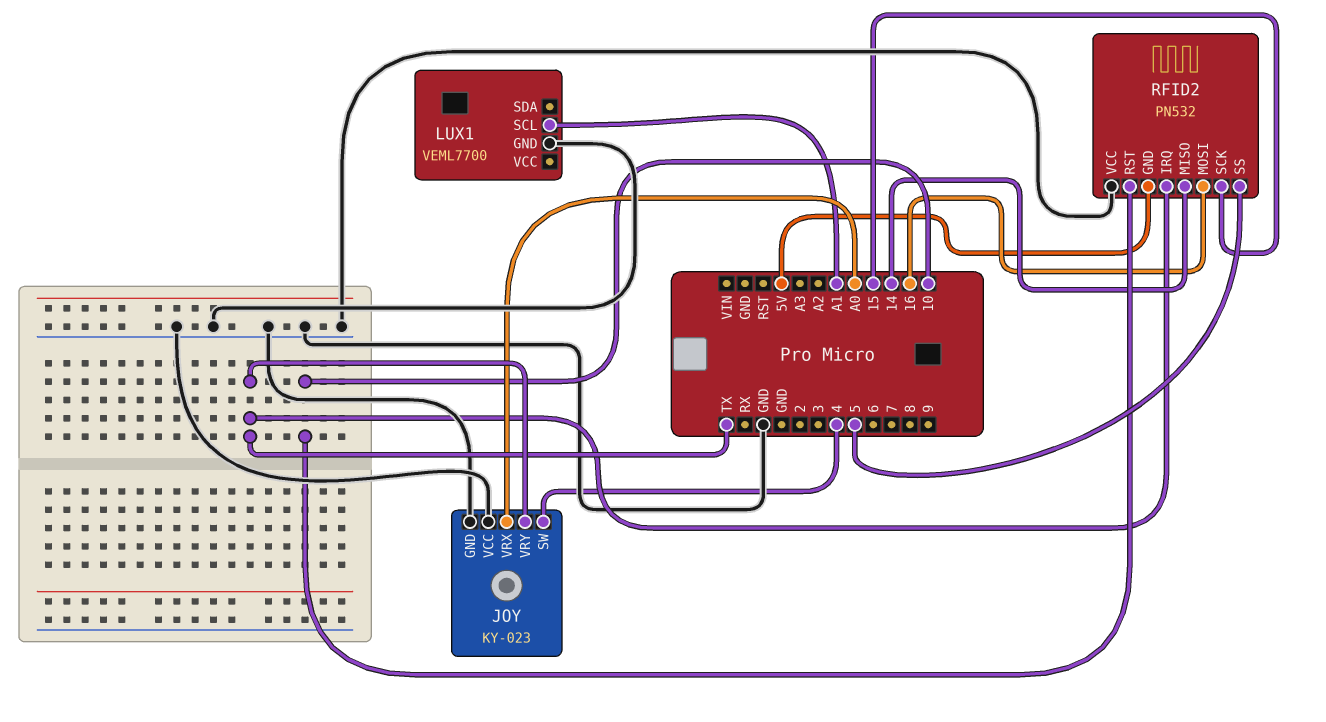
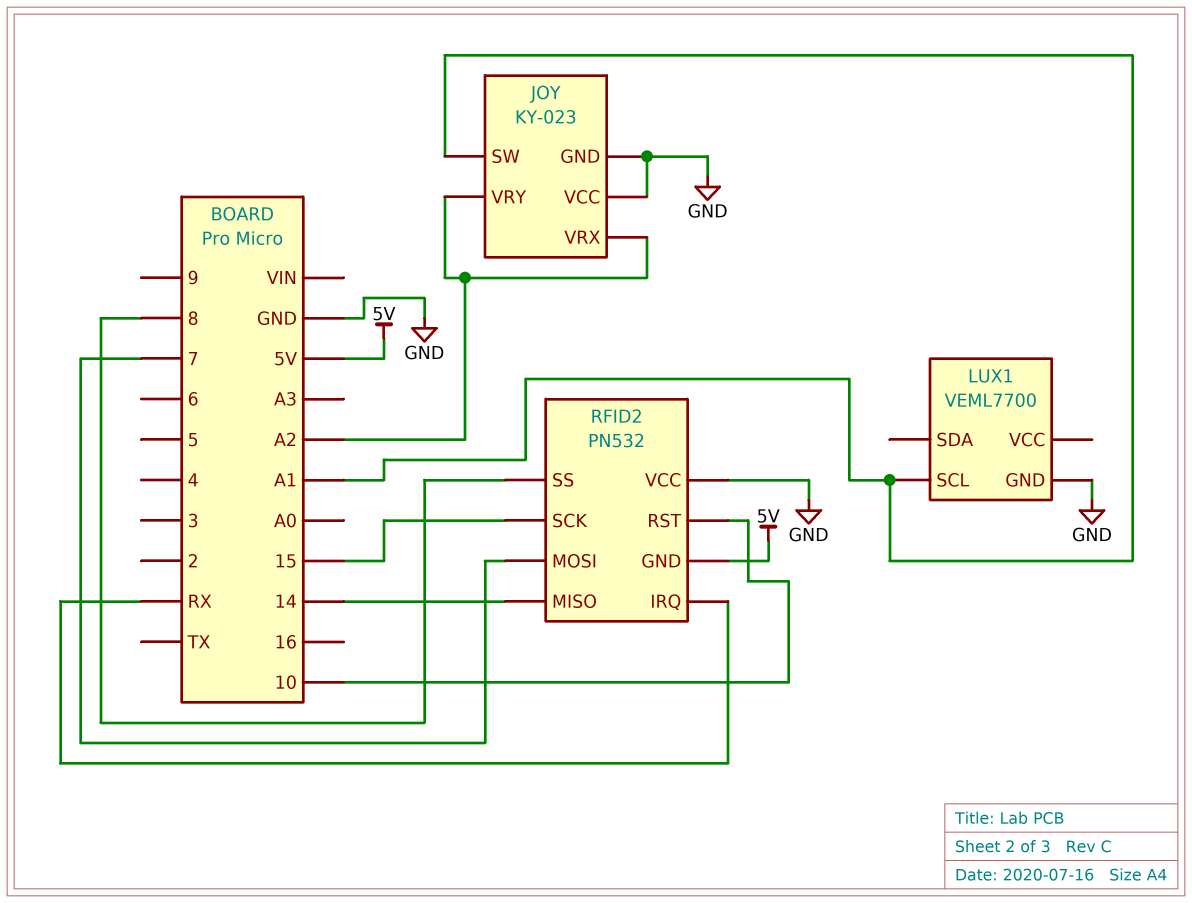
JOY pin SW: 4 -> A1
JOY pin VRX: A0 -> A2
JOY pin VRY: TX -> A2
RFID2 pin IRQ: TX -> RX
RFID2 pin MOSI: 16 -> 7
RFID2 pin SS: 5 -> 8

